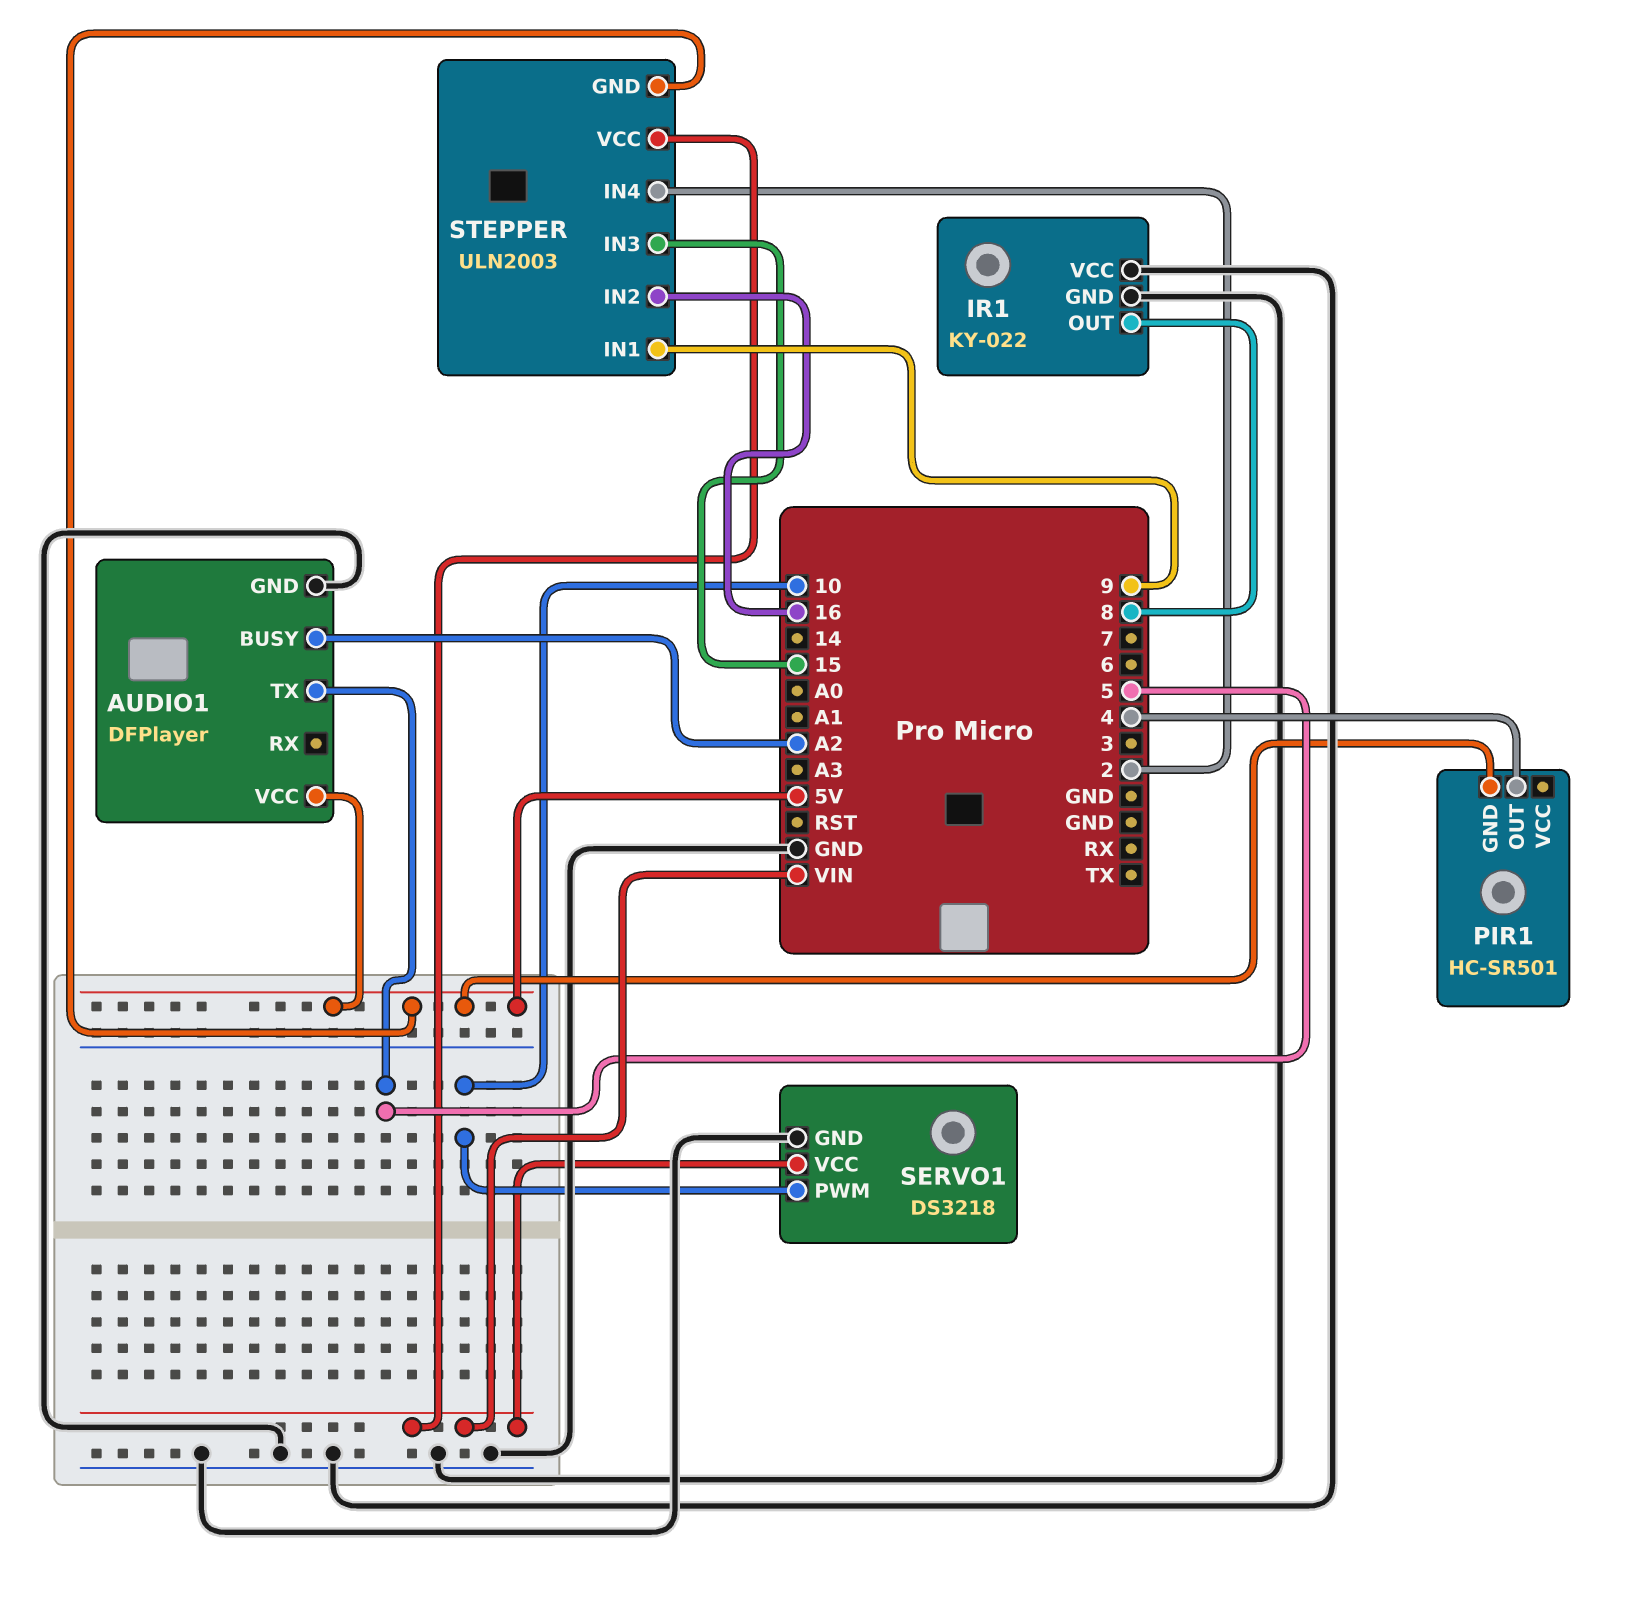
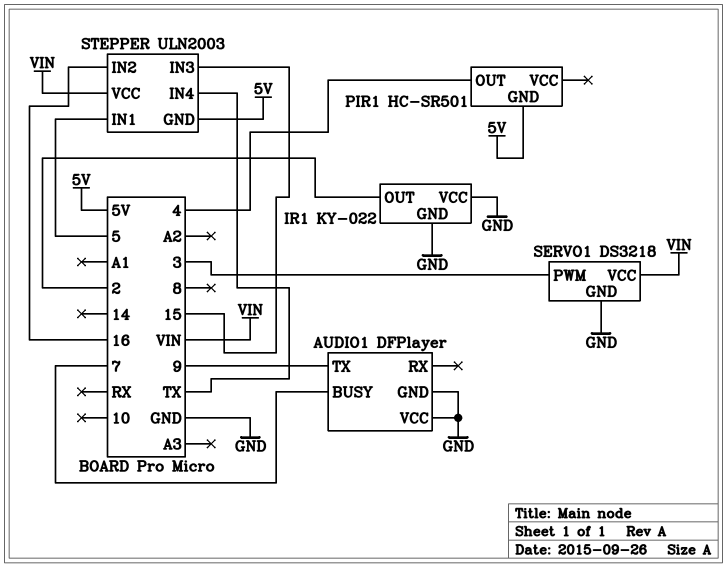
AUDIO1 pin BUSY: A2 -> 7
AUDIO1 pin TX: 5 -> 9
AUDIO1 pin VCC: 5V -> GND
IR1 pin OUT: 8 -> 2
SERVO1 pin PWM: 10 -> 3
STEPPER pin IN1: 9 -> 5
STEPPER pin IN4: 2 -> TX

